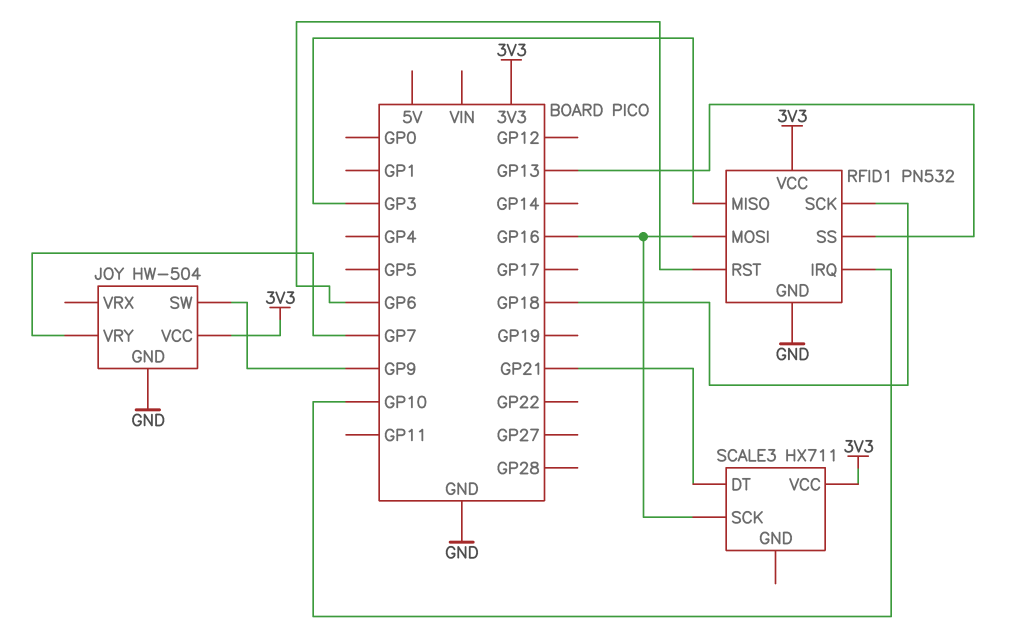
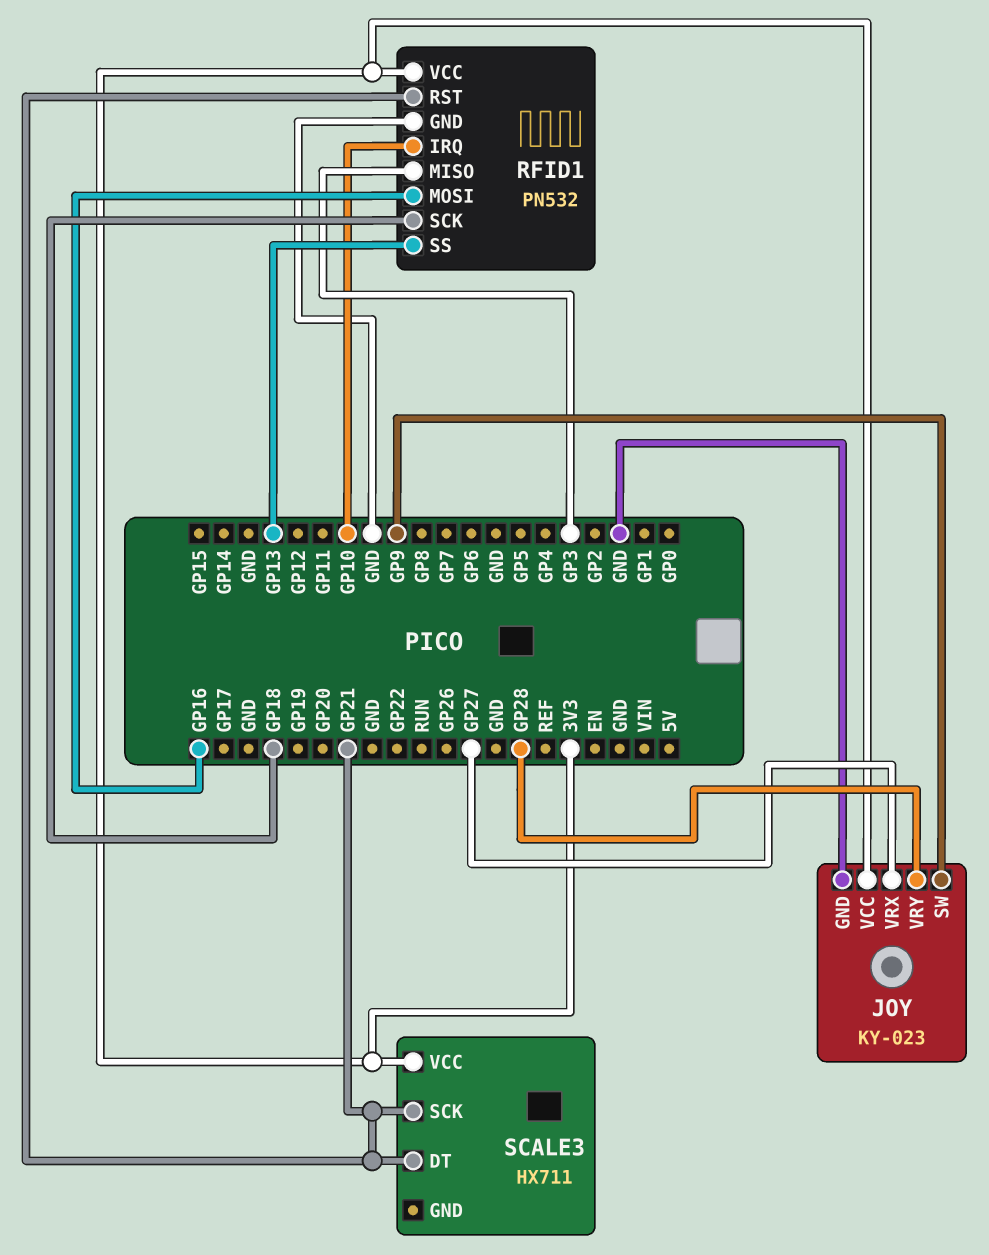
JOY: HW-504 -> KY-023
JOY pin VRX: none -> GP27
JOY pin VRY: GP7 -> GP28
RFID1 pin RST: GP6 -> GP21
SCALE3 pin SCK: GP16 -> GP21

